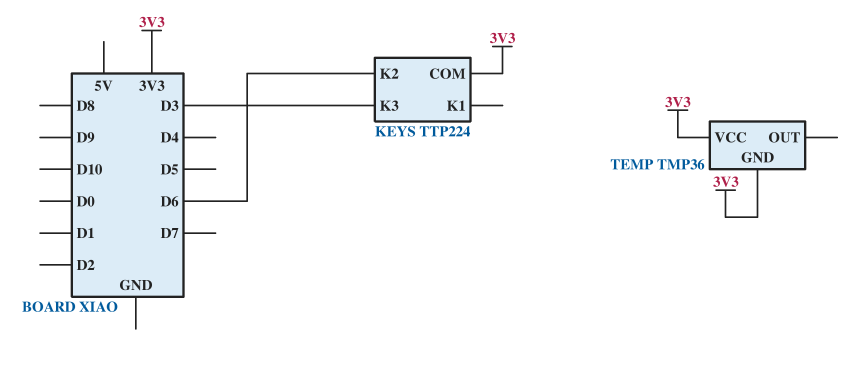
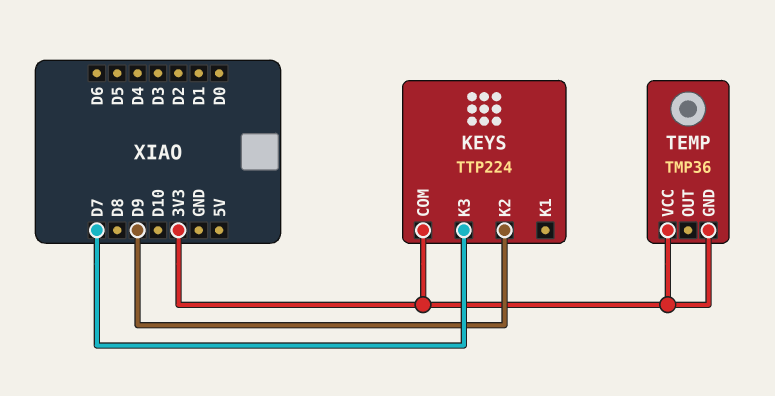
KEYS pin K2: D6 -> D9
KEYS pin K3: D3 -> D7

